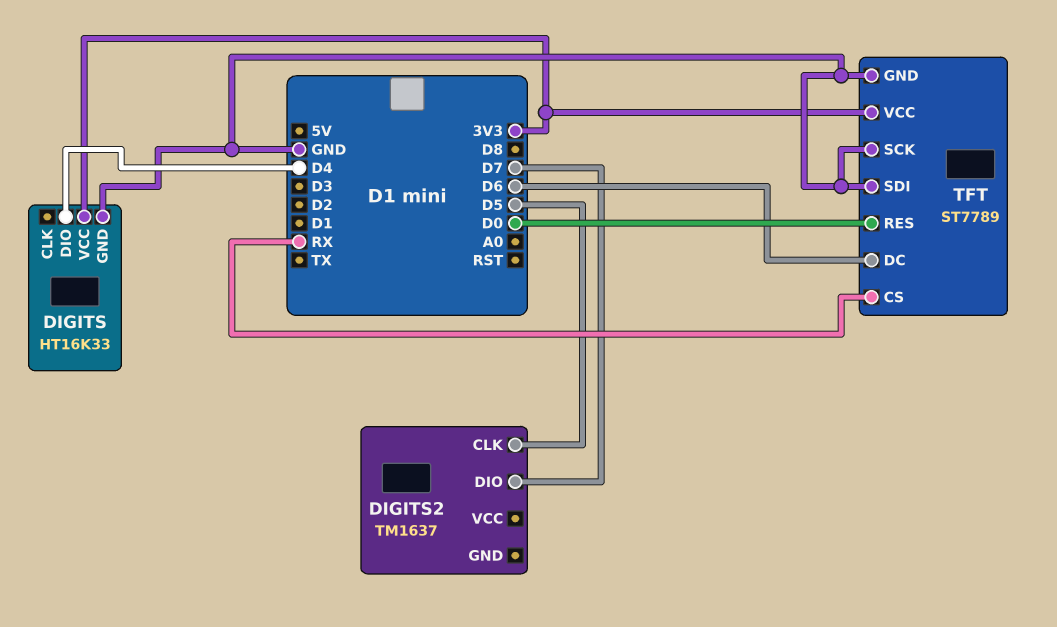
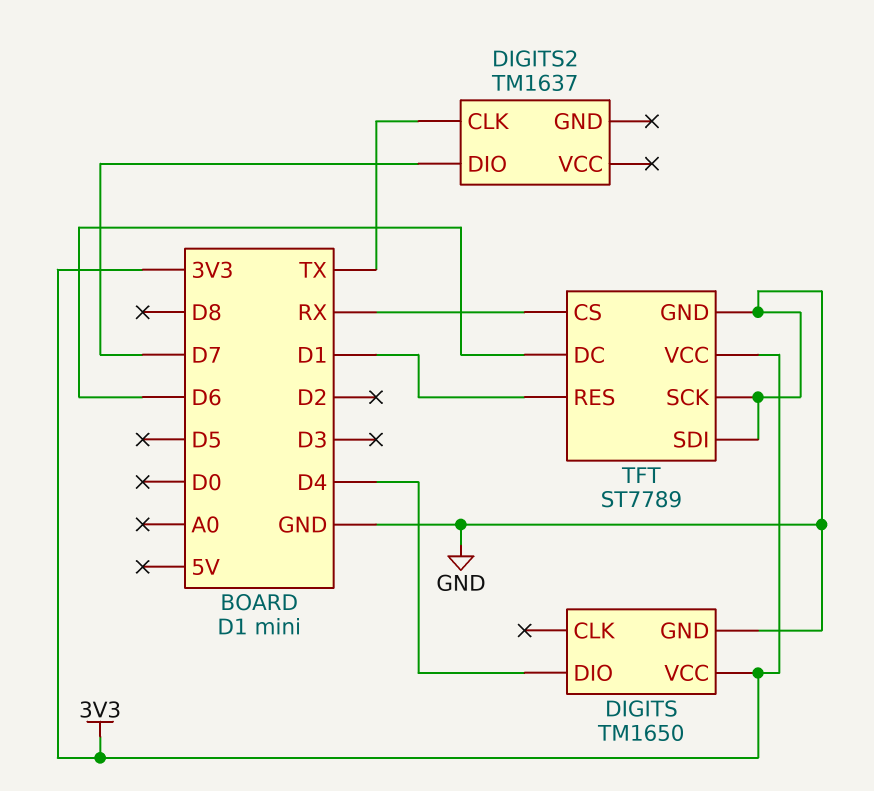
DIGITS: HT16K33 -> TM1650
DIGITS2 pin CLK: D5 -> TX
TFT pin RES: D0 -> D1

